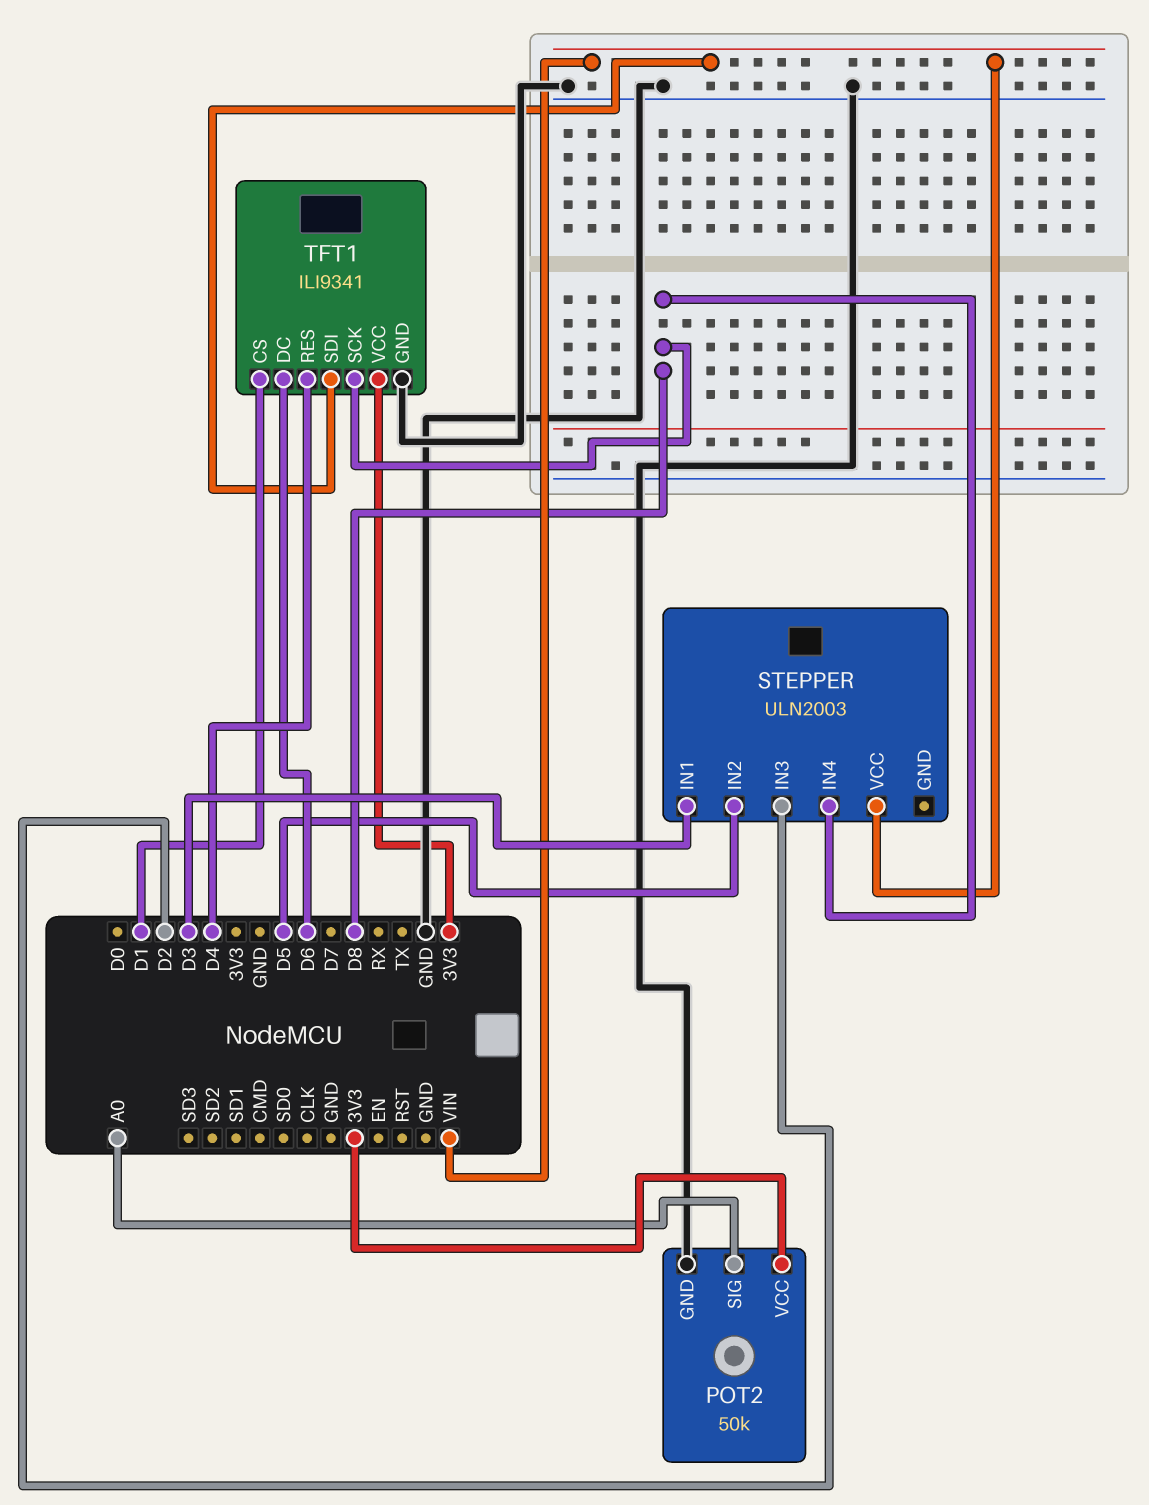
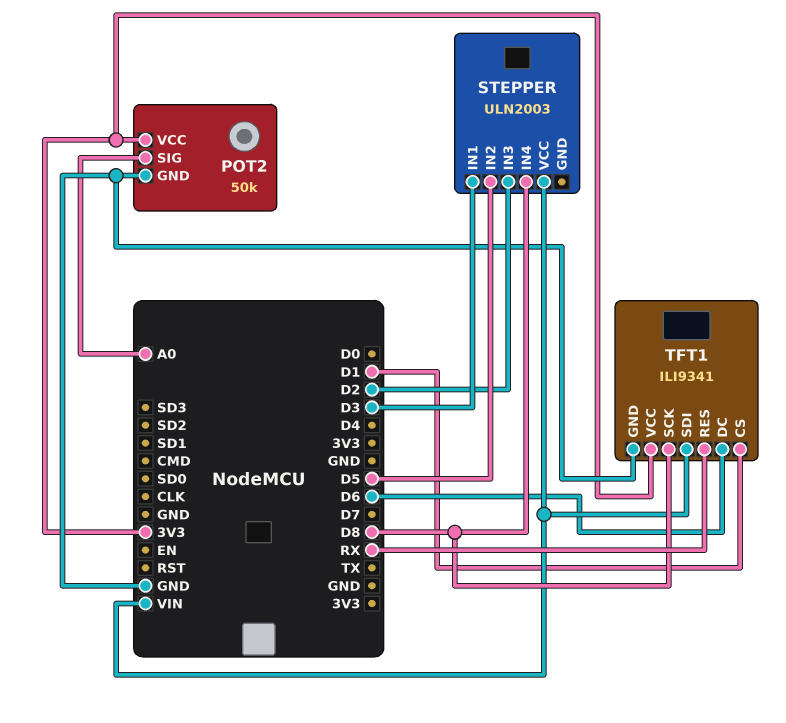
TFT1 pin RES: D4 -> RX

